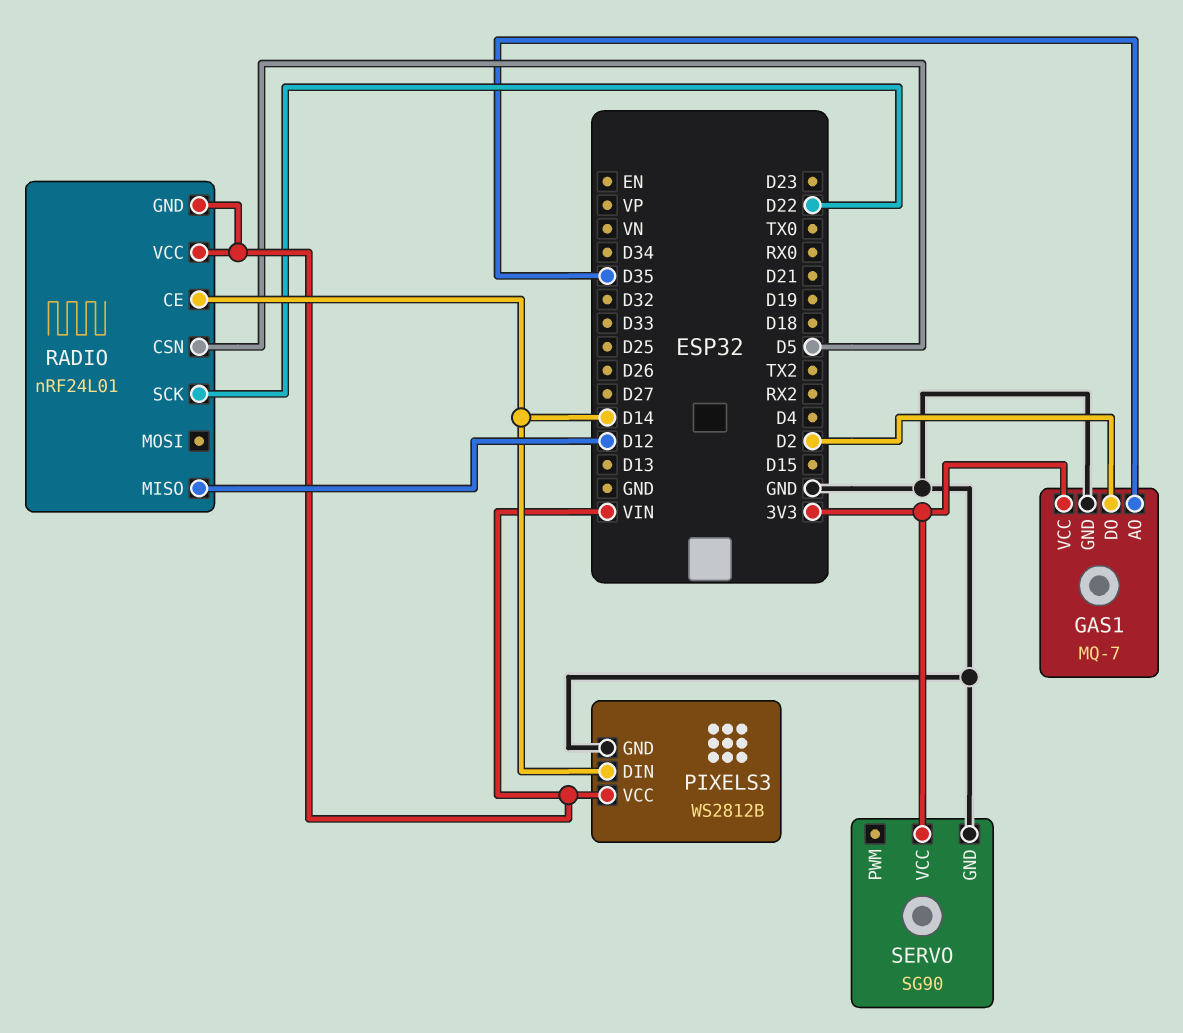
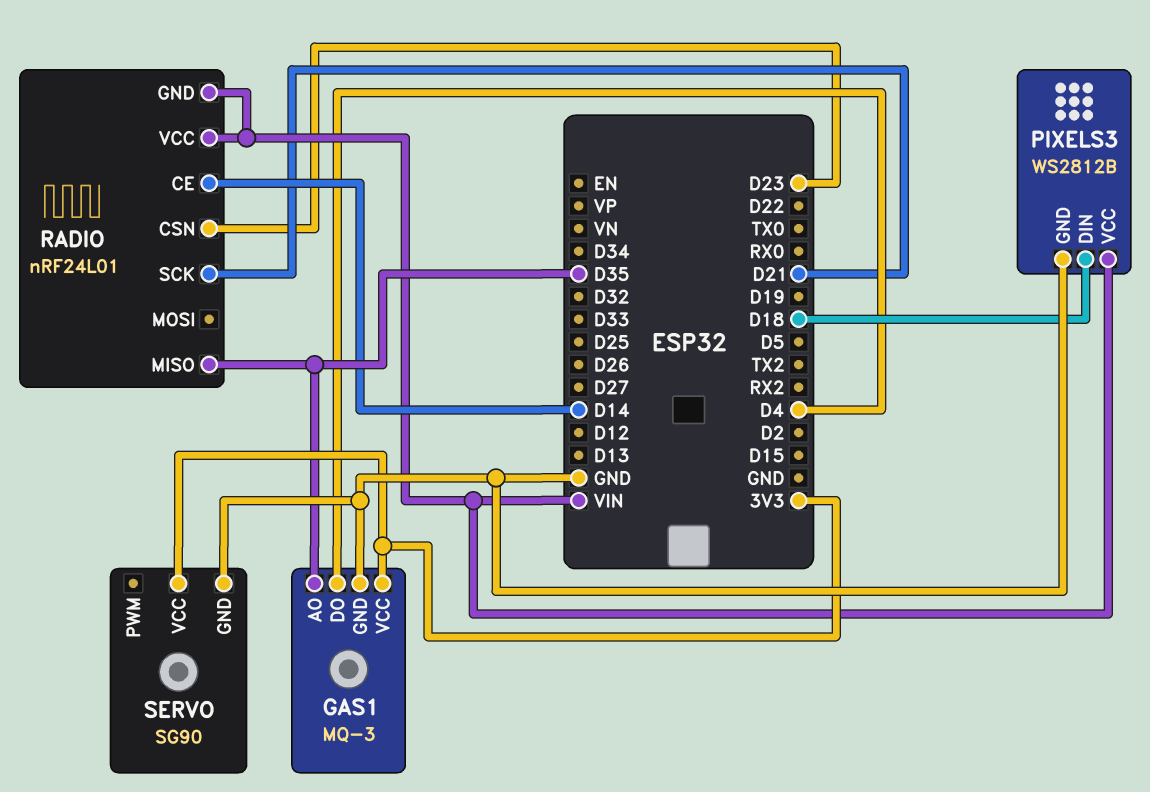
GAS1: MQ-7 -> MQ-3
GAS1 pin DO: D2 -> D4
PIXELS3 pin DIN: D14 -> D18
RADIO pin CSN: D5 -> D23
RADIO pin MISO: D12 -> D35
RADIO pin SCK: D22 -> D21

